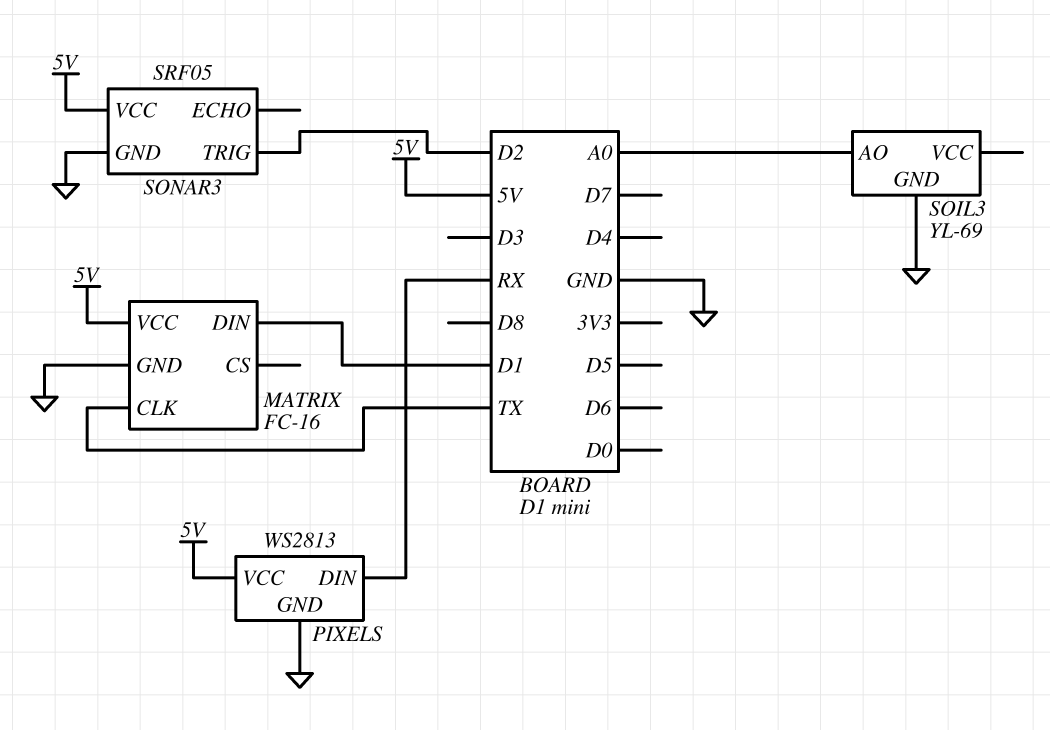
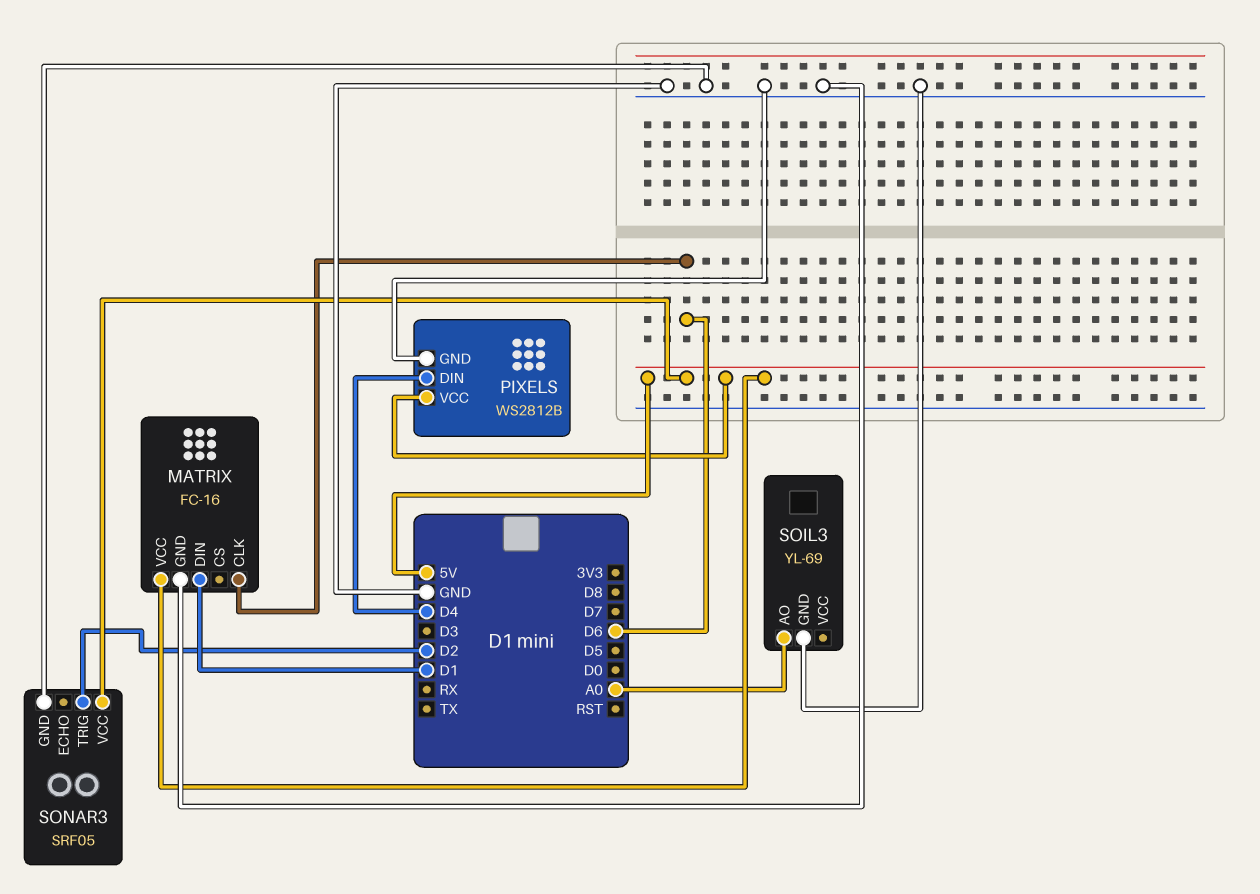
MATRIX pin CLK: TX -> D6
PIXELS: WS2813 -> WS2812B
PIXELS pin DIN: RX -> D4

